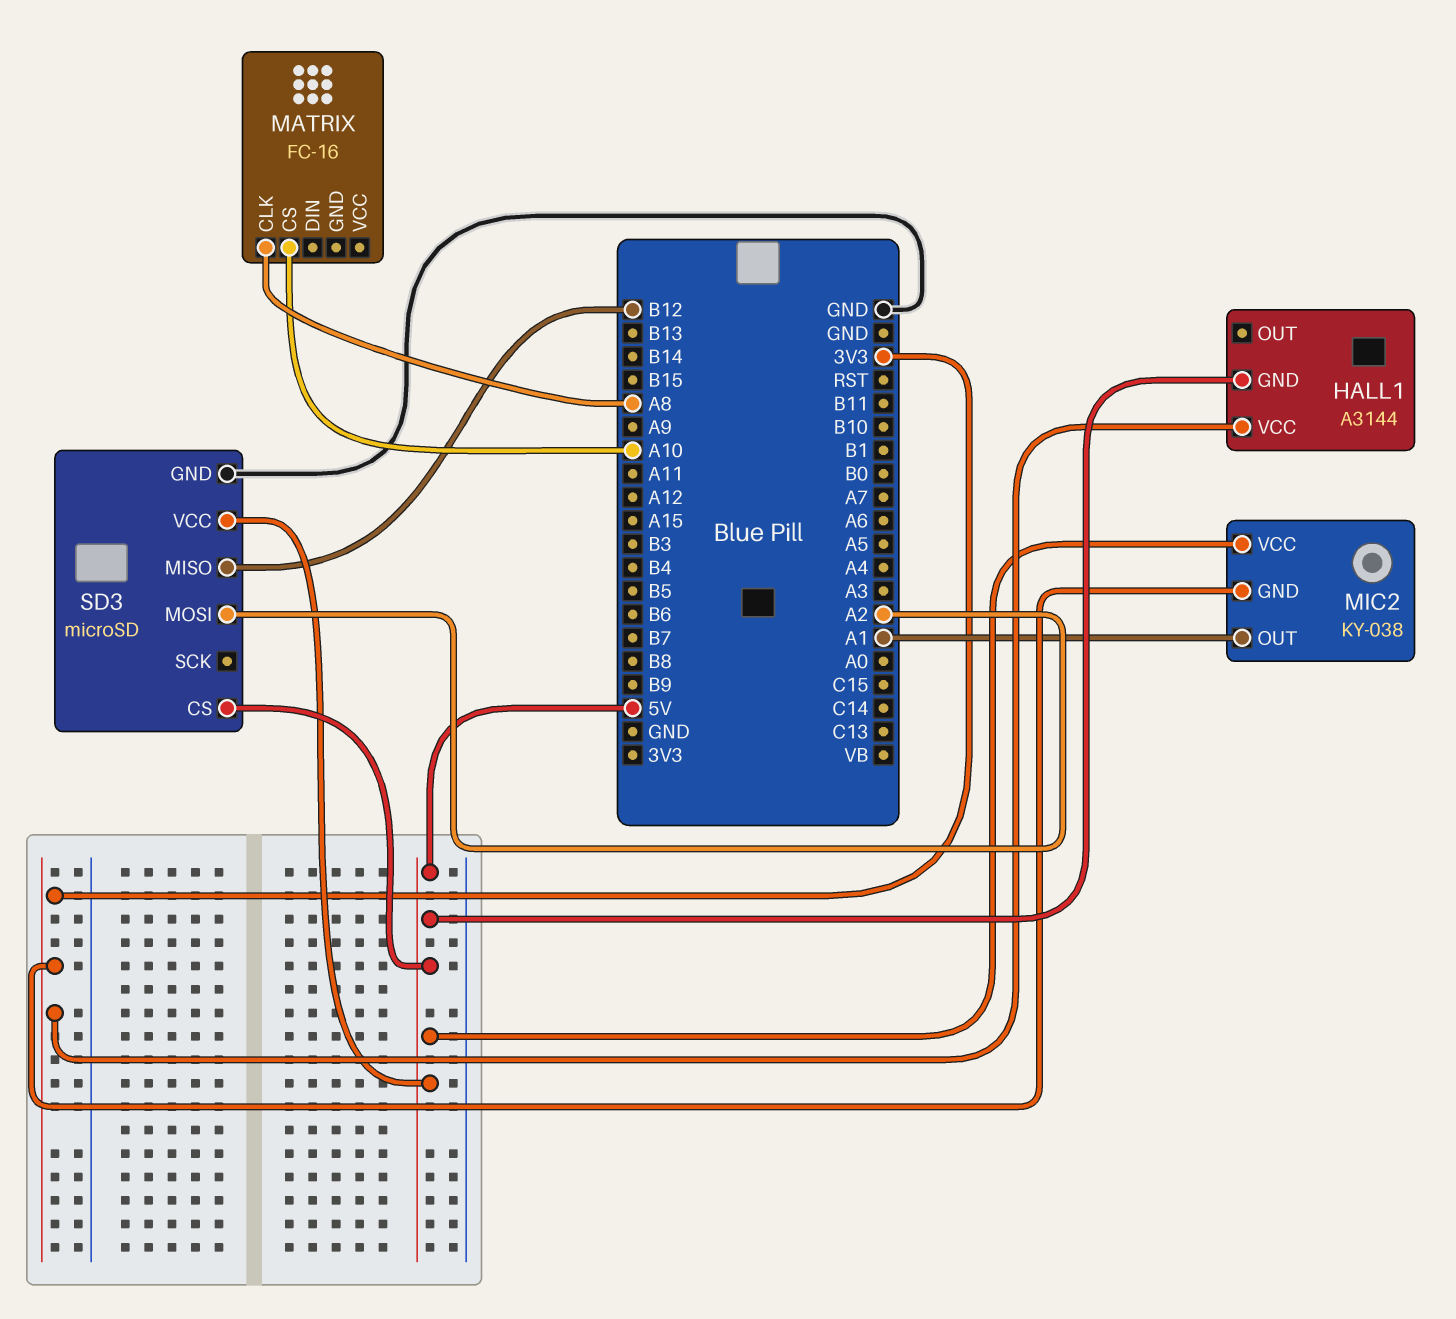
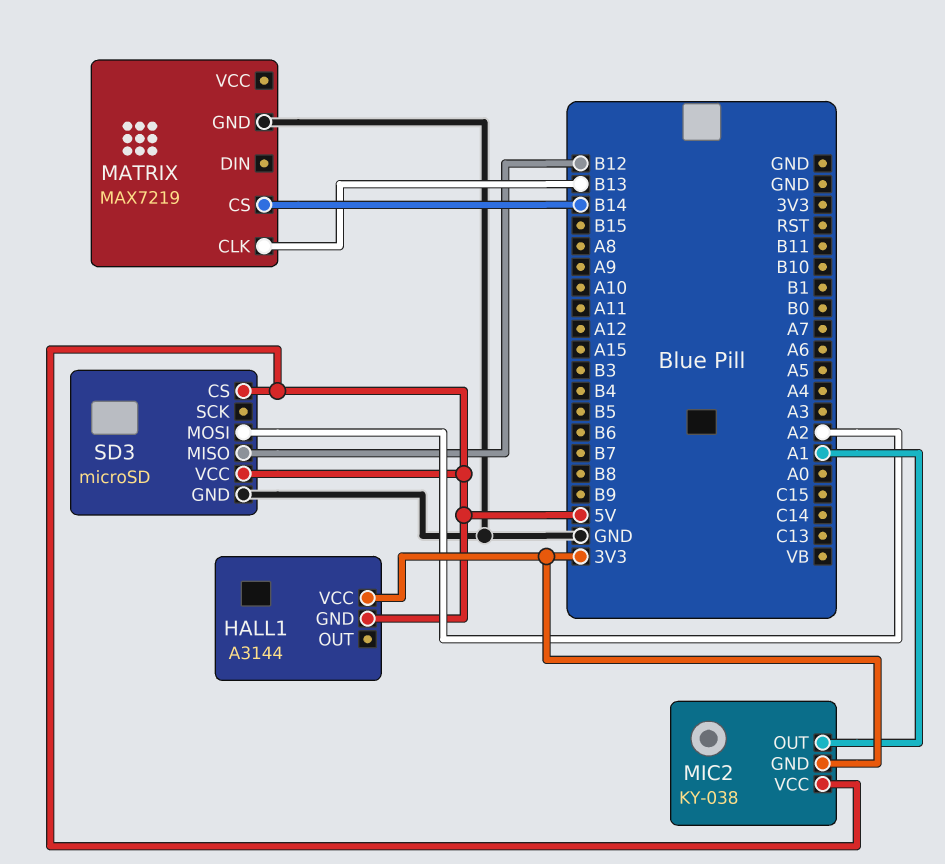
MATRIX: FC-16 -> MAX7219
MATRIX pin CLK: A8 -> B13
MATRIX pin CS: A10 -> B14
MATRIX pin GND: none -> GND

